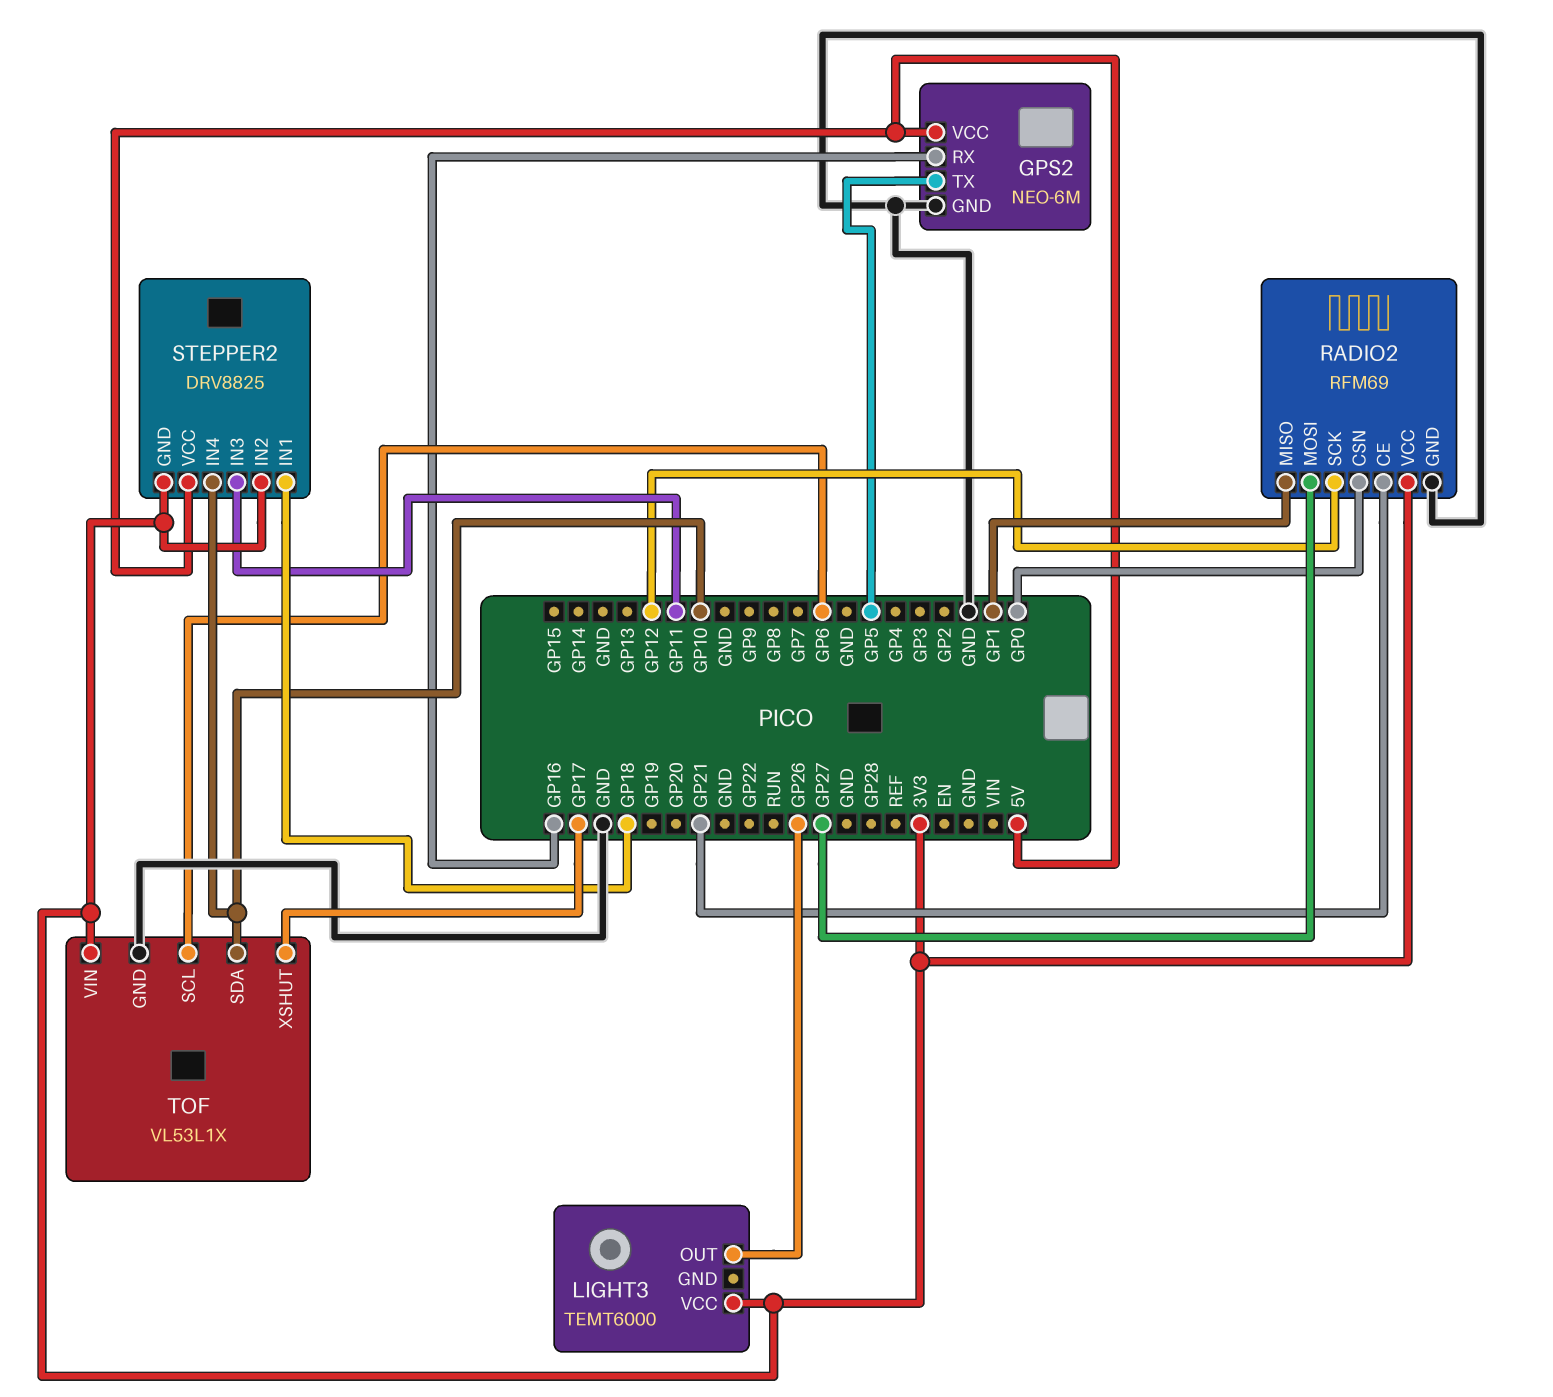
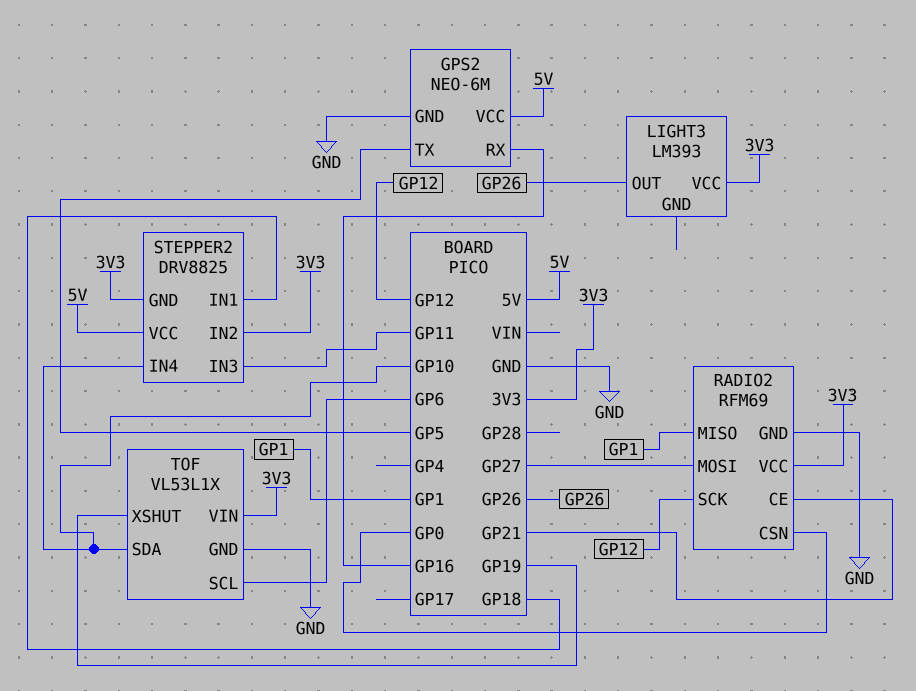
LIGHT3: TEMT6000 -> LM393
TOF pin XSHUT: GP17 -> GP19

